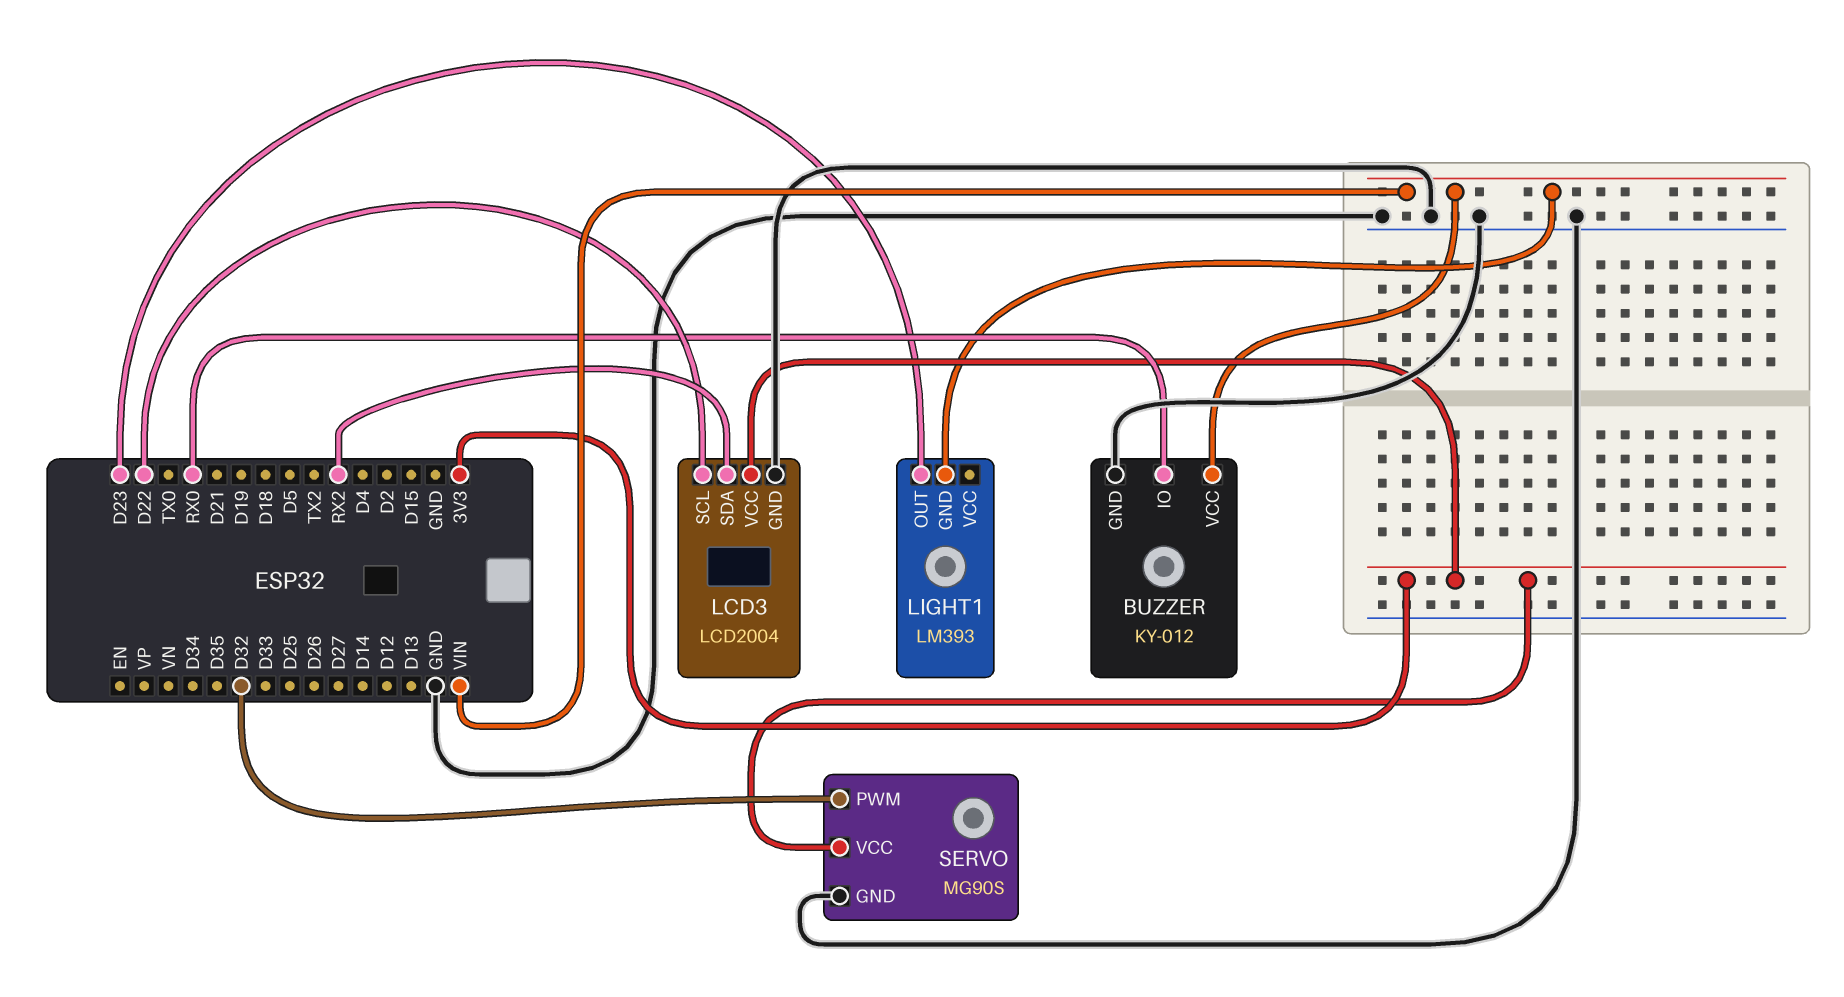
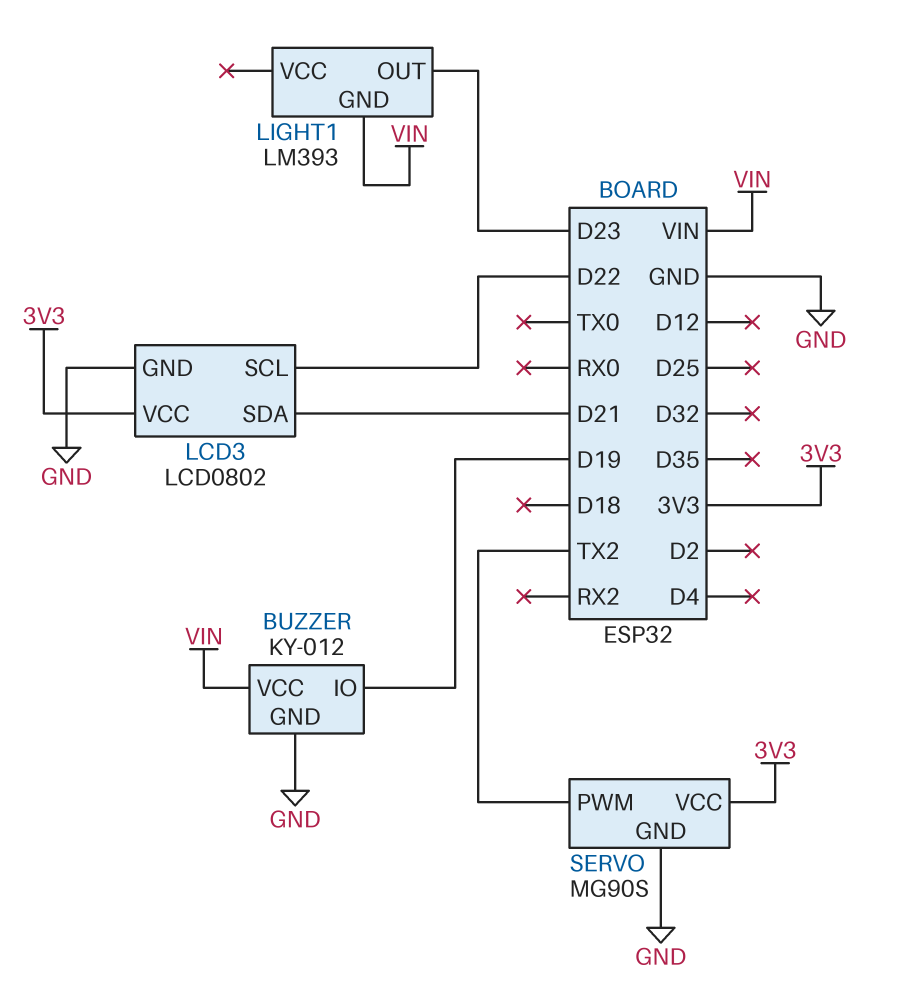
BUZZER pin IO: RX0 -> D19
LCD3: LCD2004 -> LCD0802
LCD3 pin SDA: RX2 -> D21
SERVO pin PWM: D32 -> TX2

